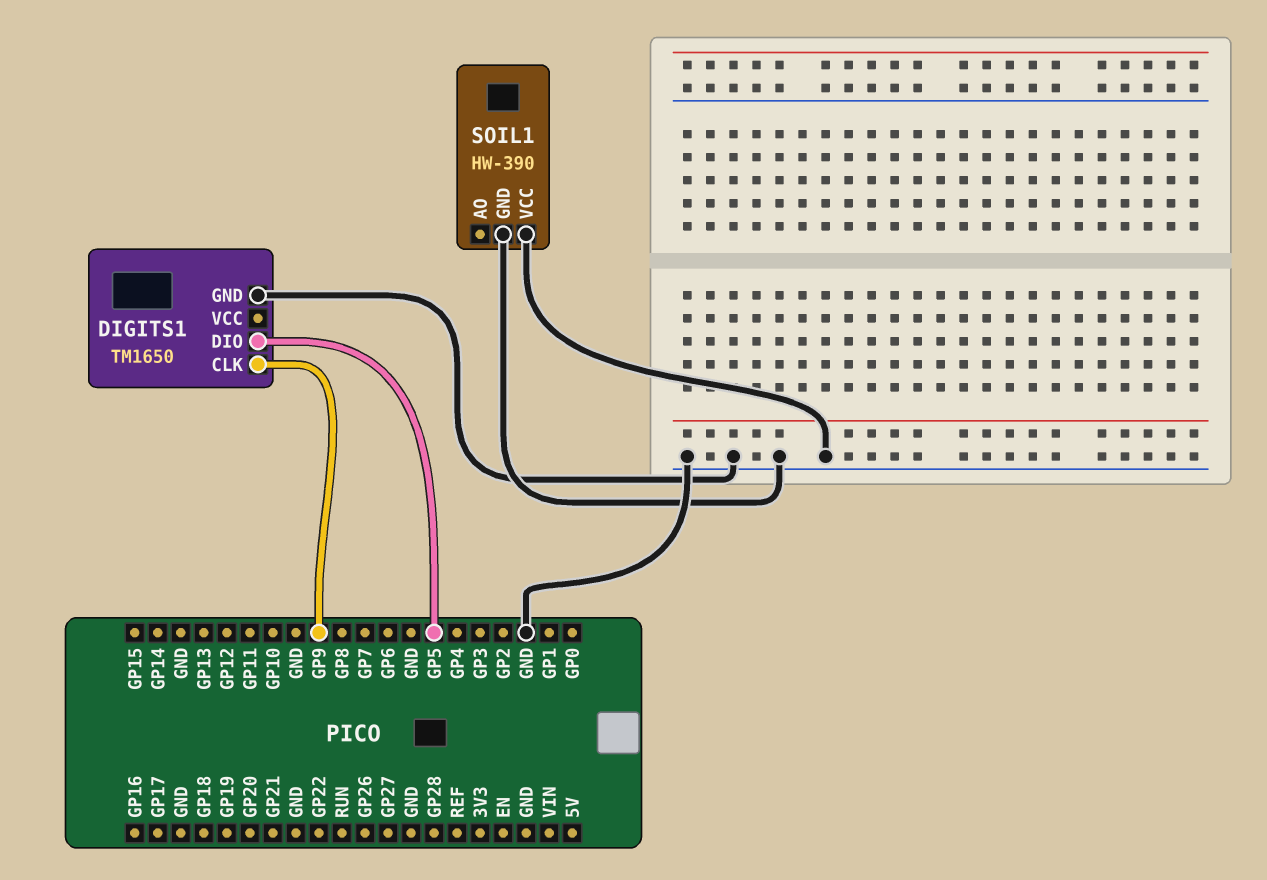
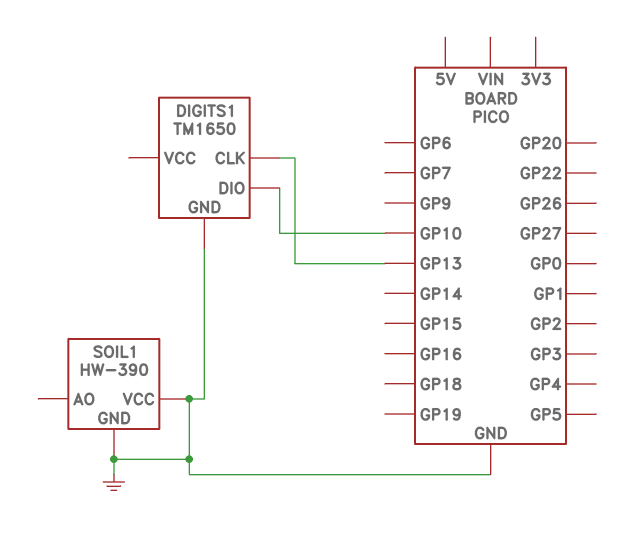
DIGITS1 pin CLK: GP9 -> GP13
DIGITS1 pin DIO: GP5 -> GP10

